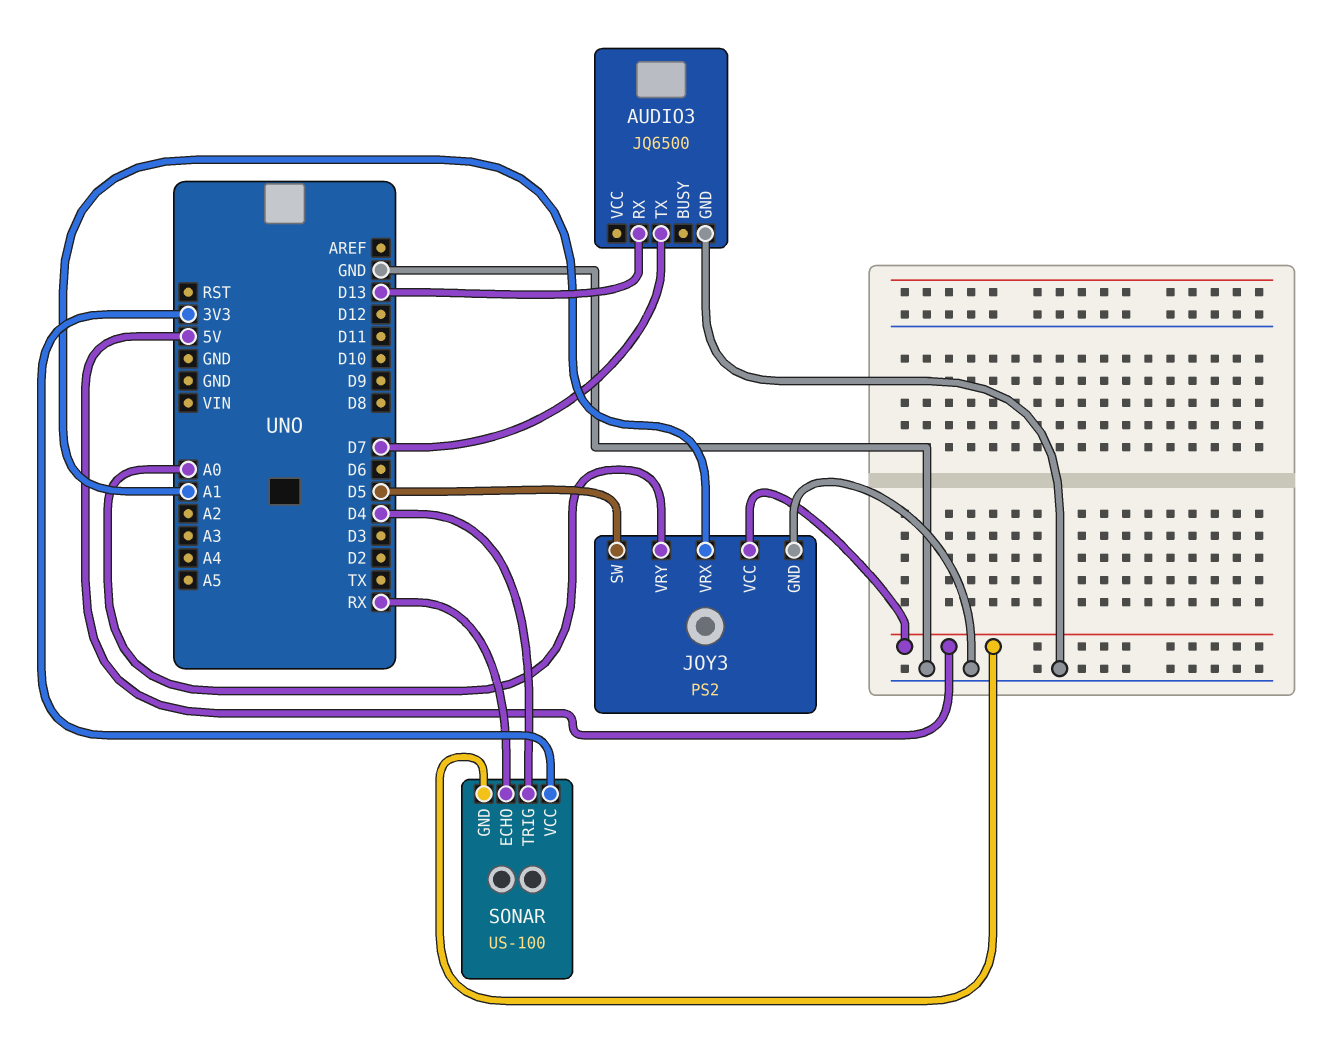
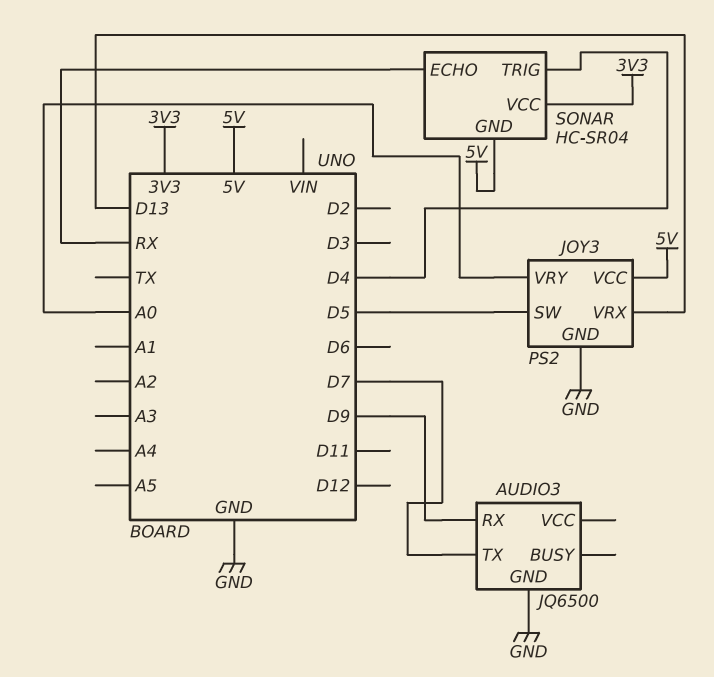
AUDIO3 pin RX: D13 -> D9
JOY3 pin VRX: A1 -> D13
SONAR: US-100 -> HC-SR04

